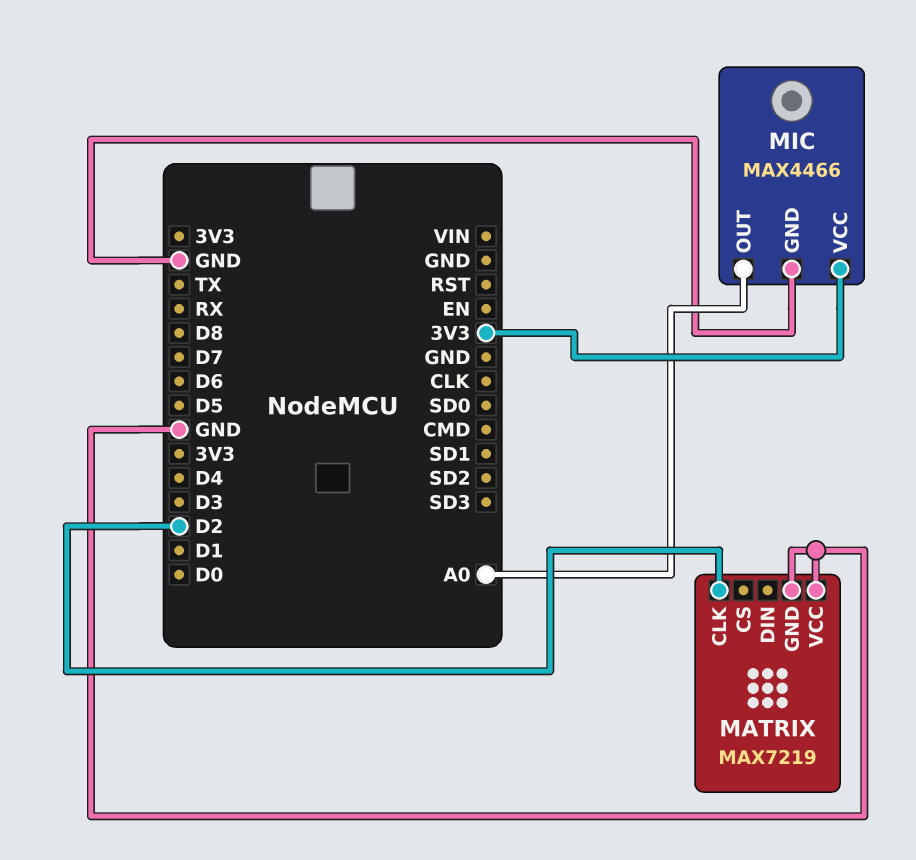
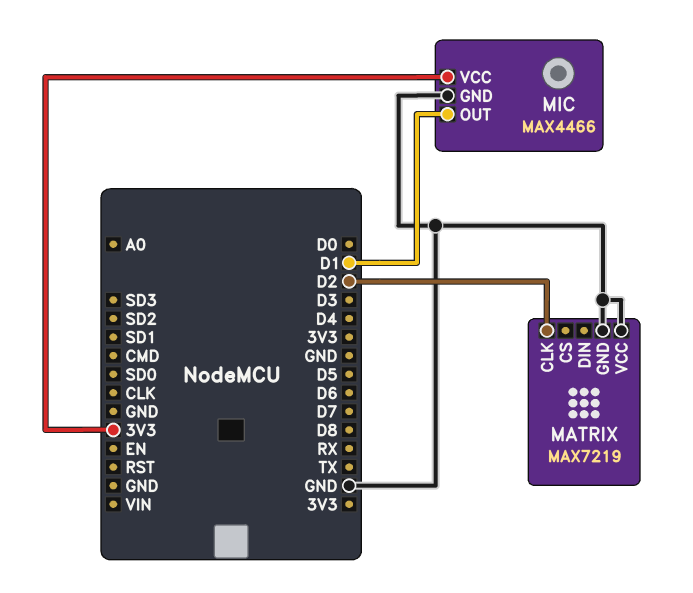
MIC pin OUT: A0 -> D1

